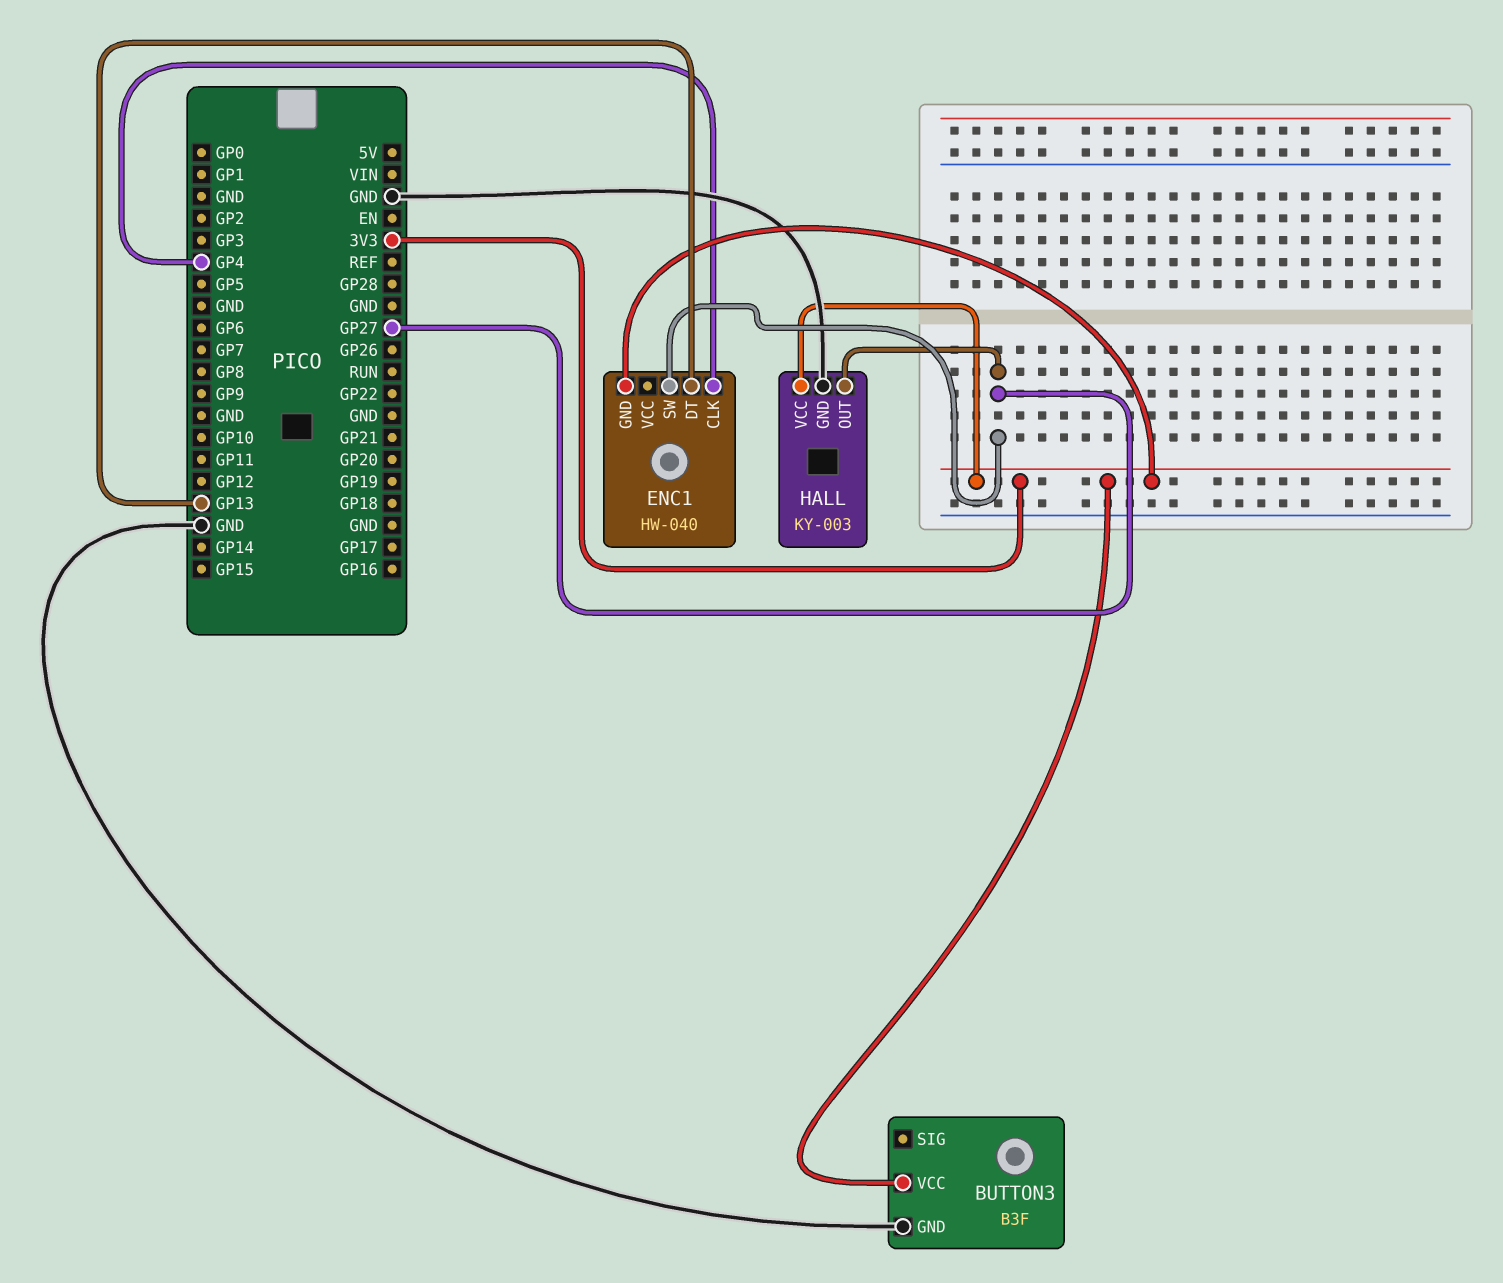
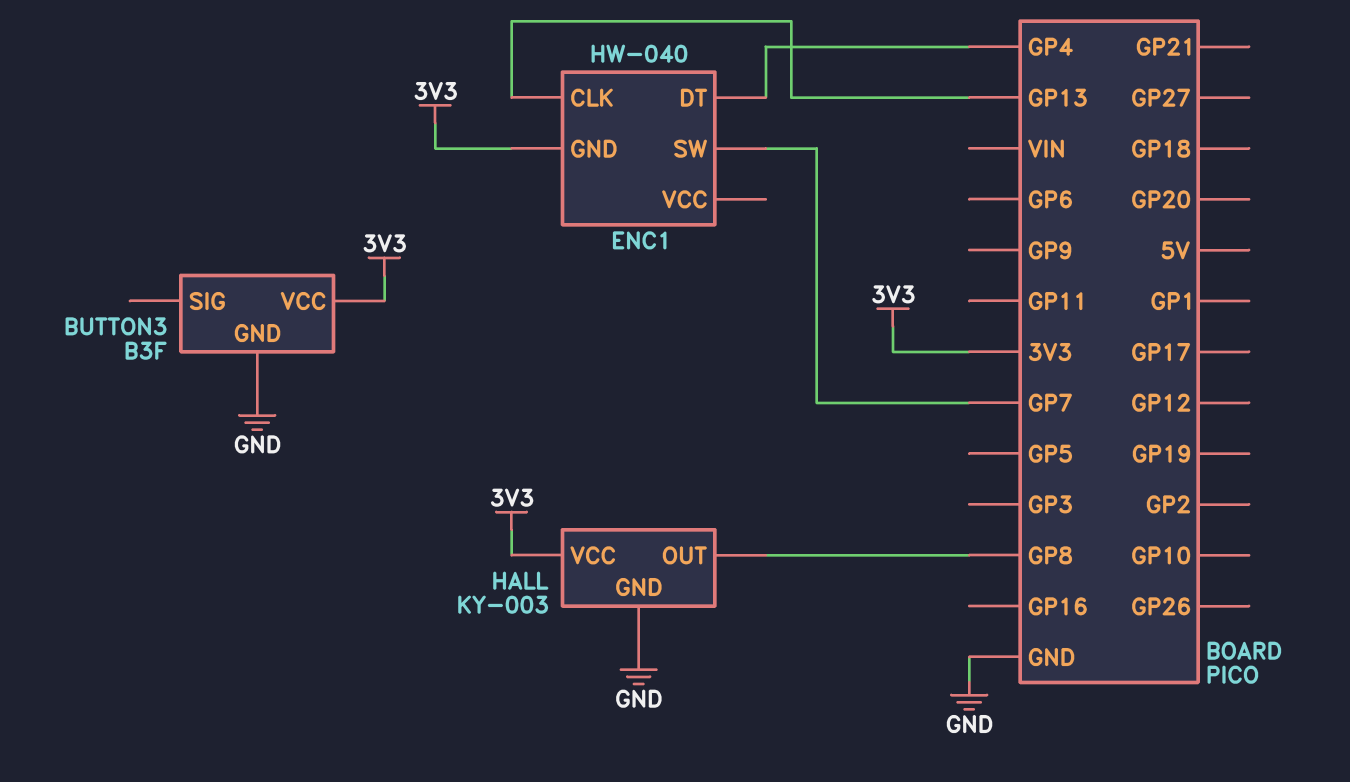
ENC1 pin CLK: GP4 -> GP13
ENC1 pin DT: GP13 -> GP4
ENC1 pin SW: GP27 -> GP7
HALL pin OUT: GP27 -> GP8

